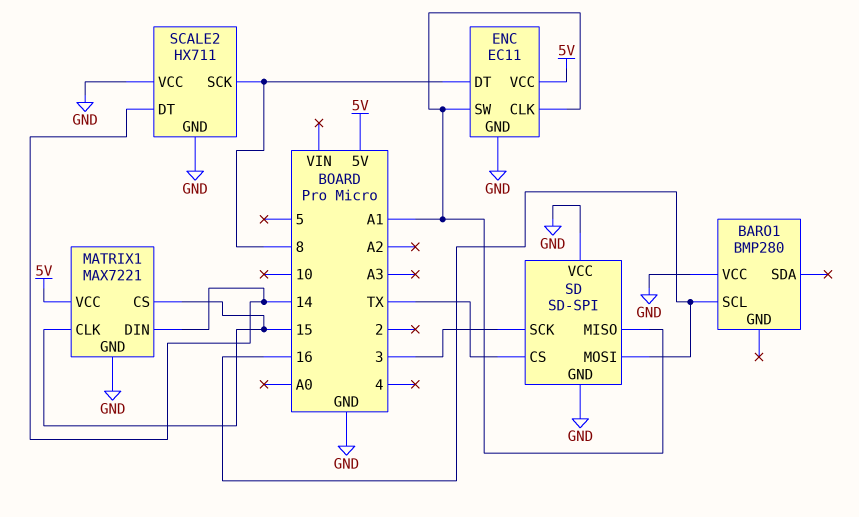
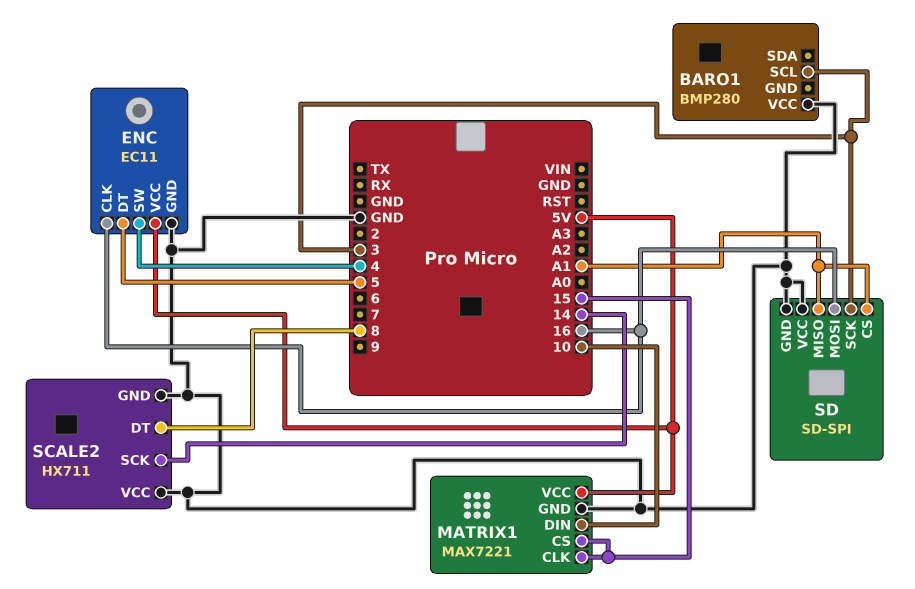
BARO1 pin SCL: 16 -> 3
ENC pin CLK: A1 -> 16
ENC pin DT: 8 -> 5
ENC pin SW: A1 -> 4
MATRIX1 pin DIN: 14 -> 10
SCALE2 pin DT: 14 -> 8
SCALE2 pin SCK: 8 -> 14
SD pin CS: TX -> A1

